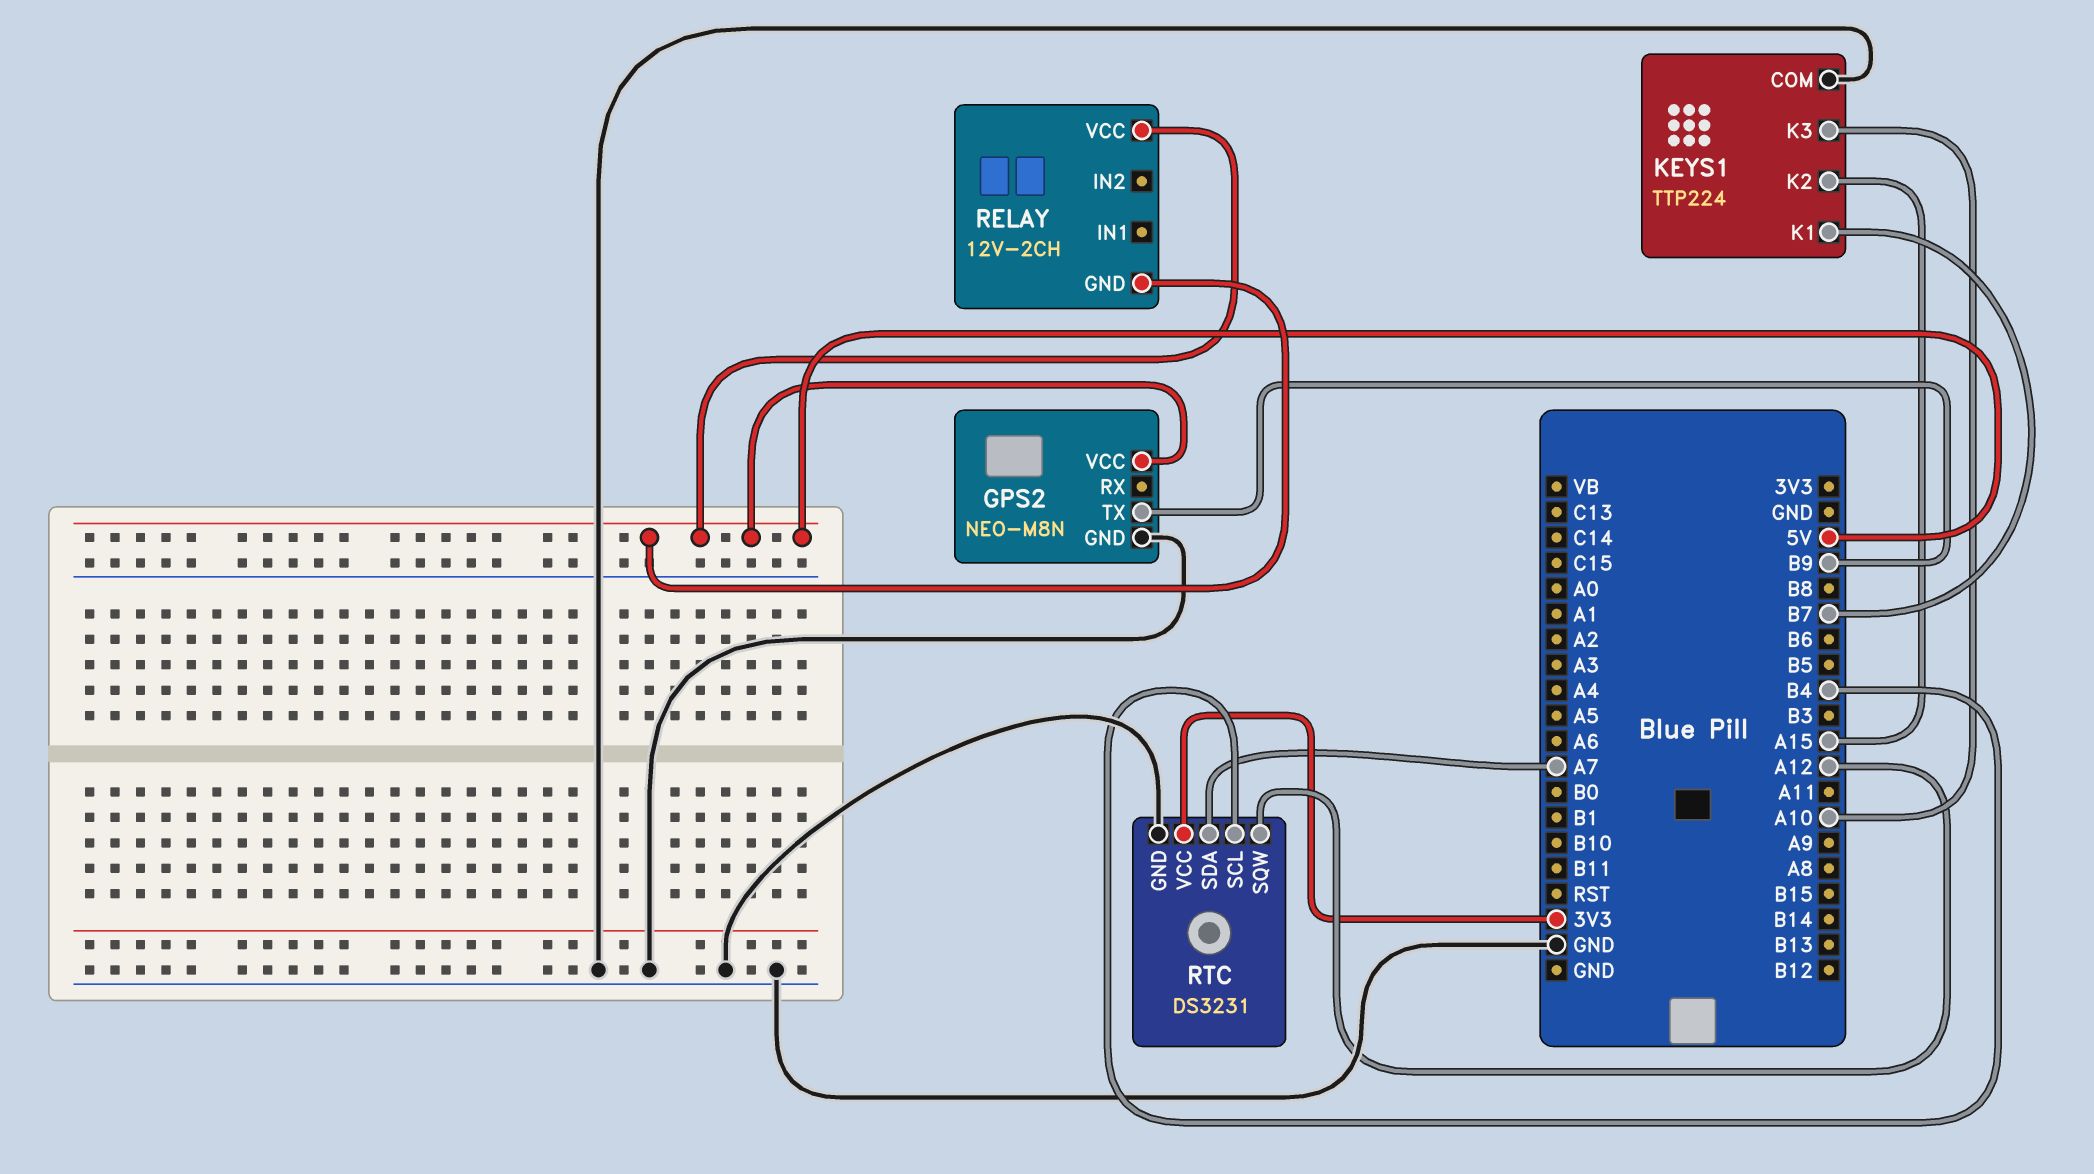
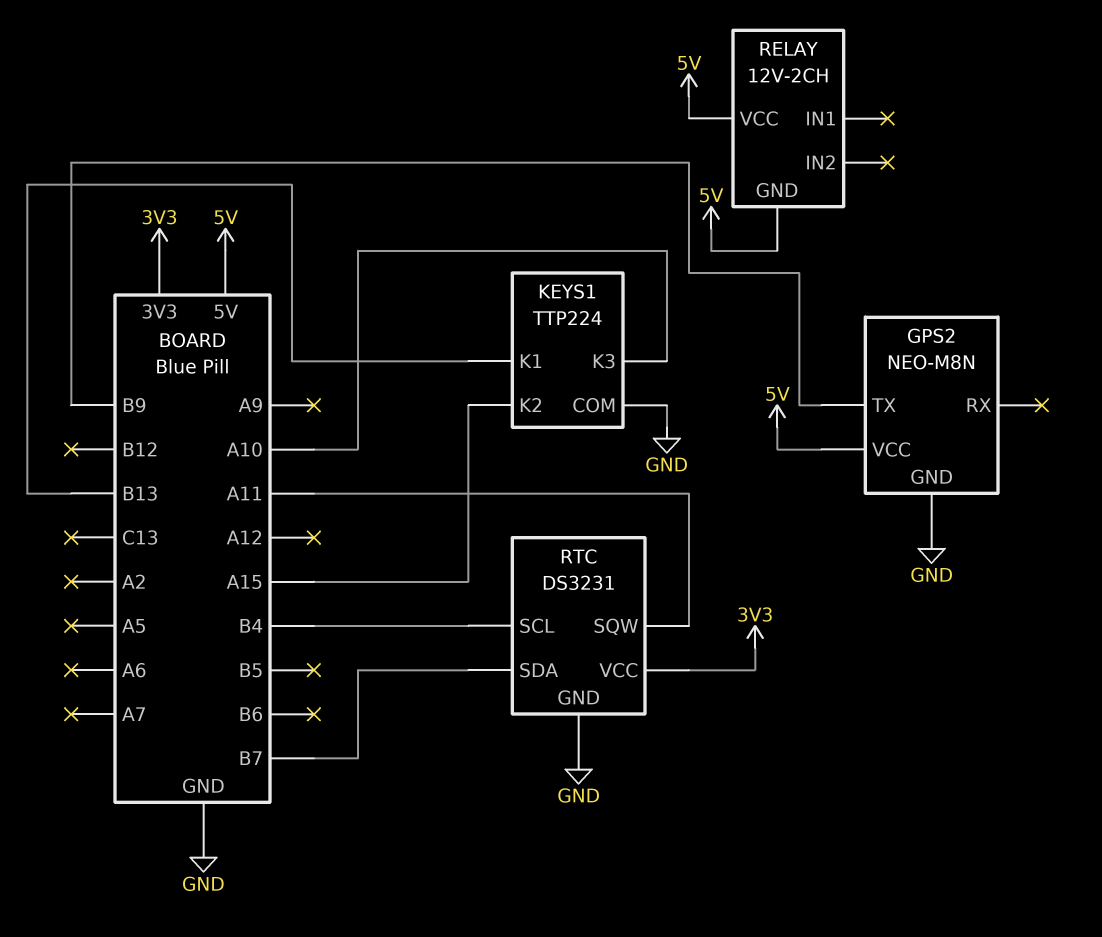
KEYS1 pin K1: B7 -> B13
RTC pin SDA: A7 -> B7
RTC pin SQW: A12 -> A11

